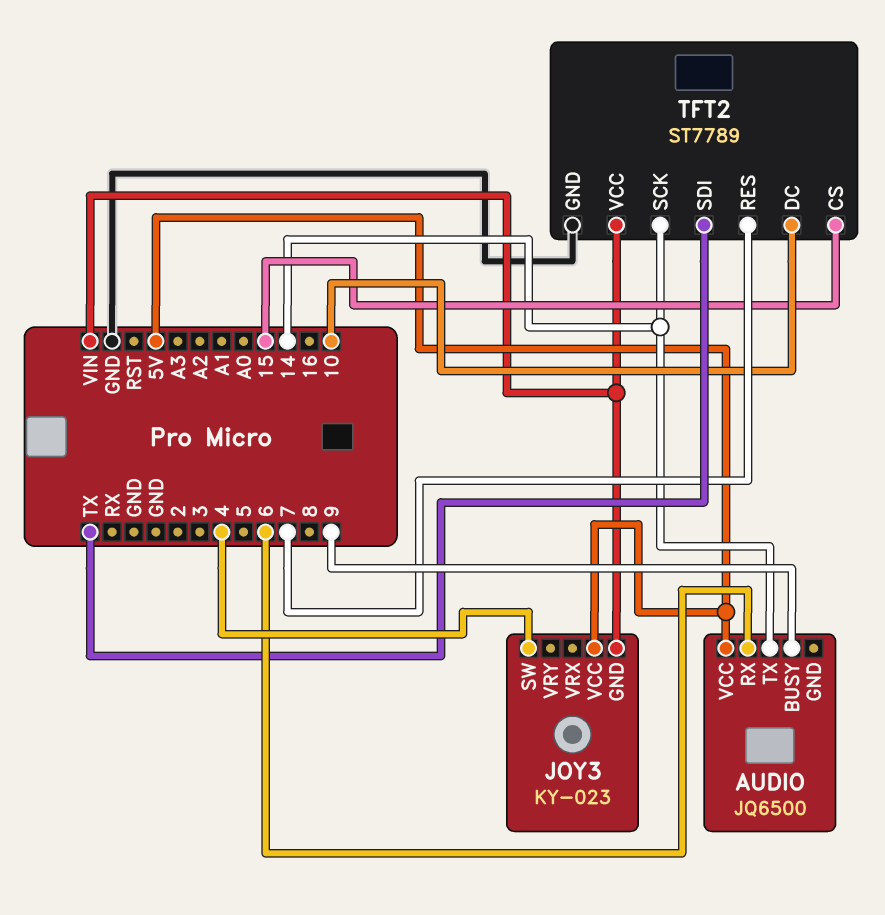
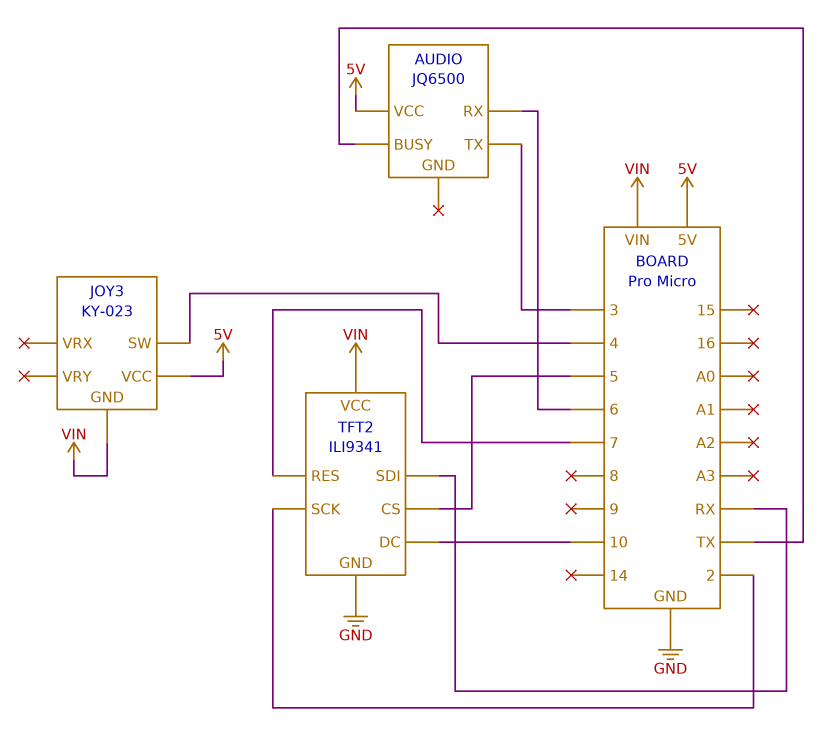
AUDIO pin BUSY: 9 -> TX
AUDIO pin TX: 14 -> 3
TFT2: ST7789 -> ILI9341
TFT2 pin CS: 15 -> 5
TFT2 pin SCK: 14 -> 2
TFT2 pin SDI: TX -> RX

